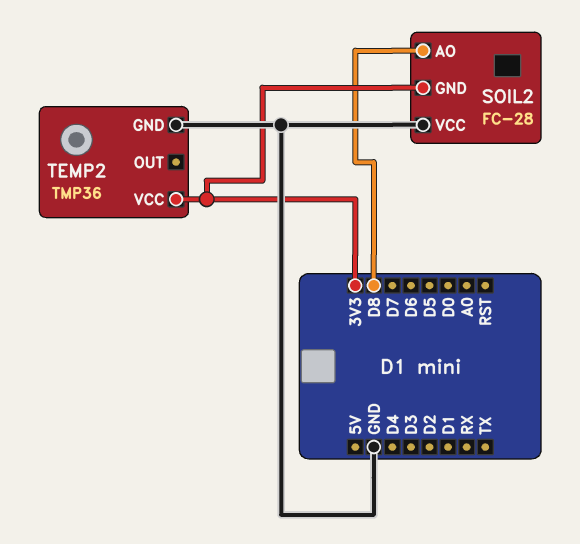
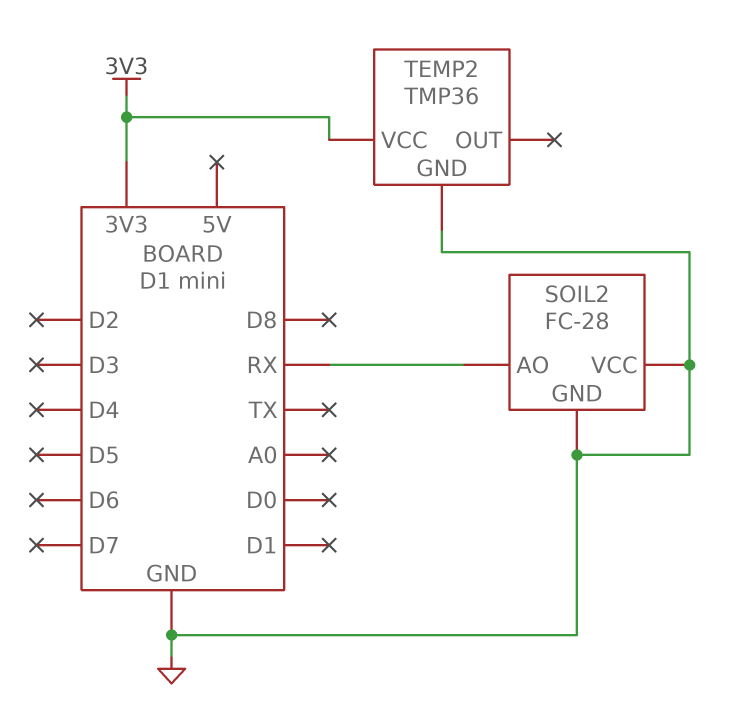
SOIL2 pin AO: D8 -> RX
SOIL2 pin GND: 3V3 -> GND

